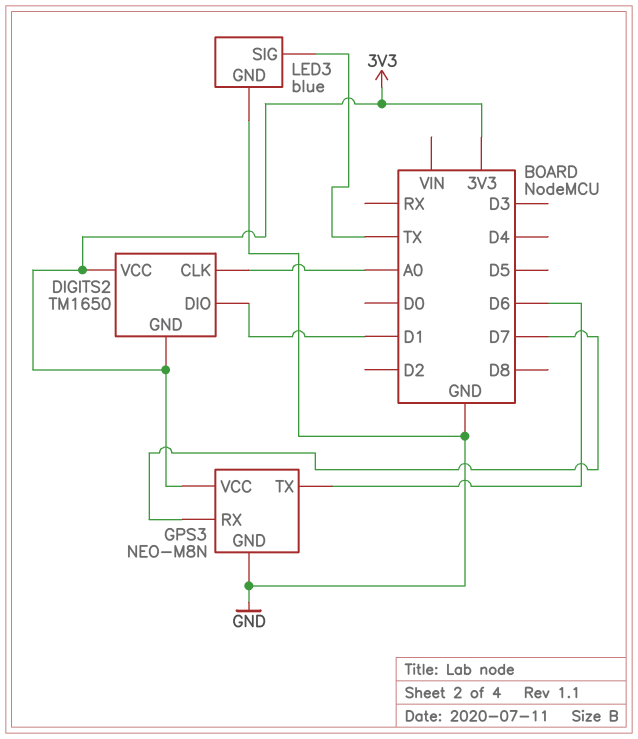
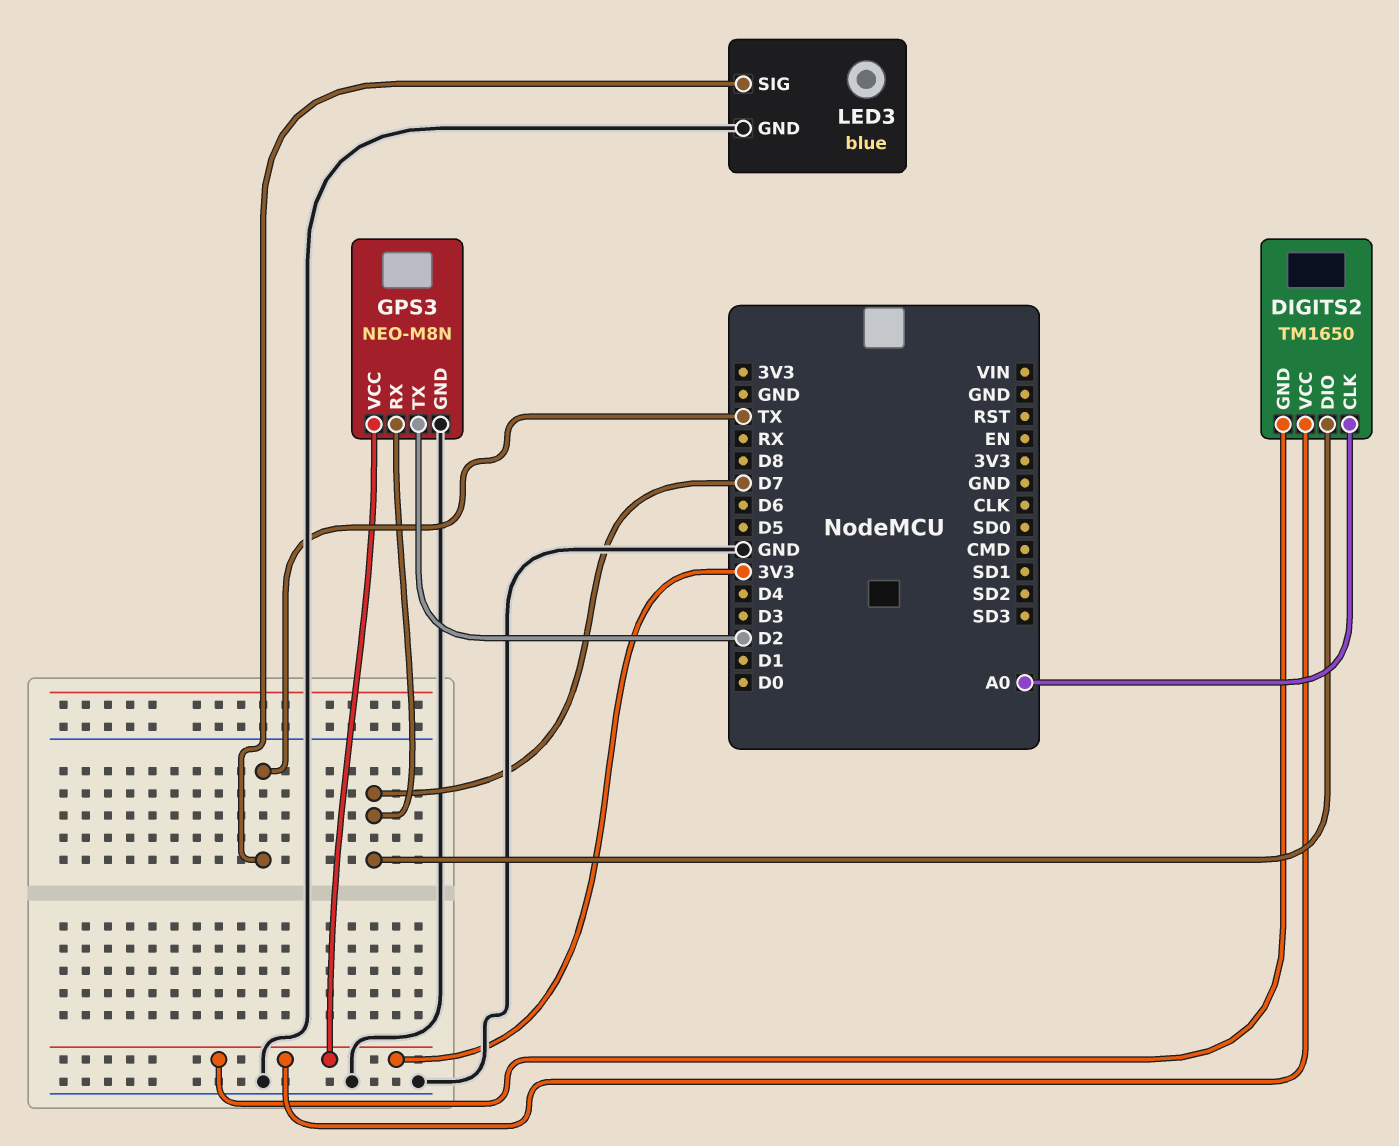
DIGITS2 pin DIO: D1 -> D7
GPS3 pin TX: D6 -> D2

